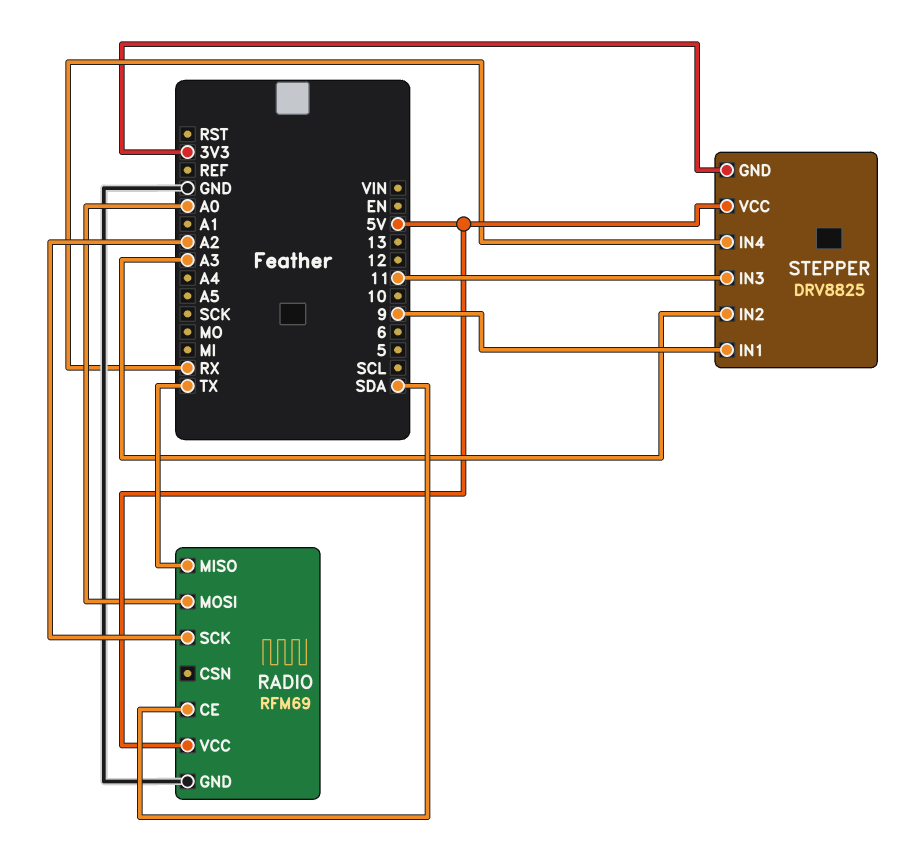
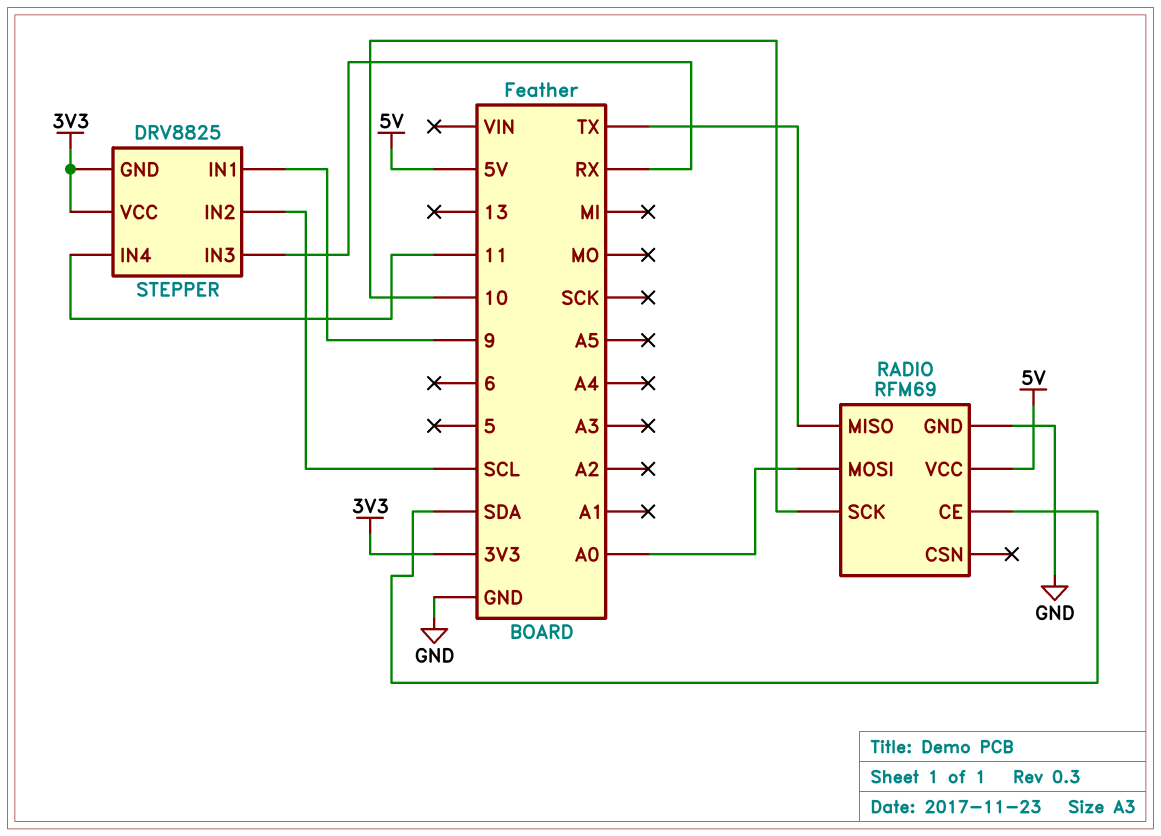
RADIO pin SCK: A2 -> 10
STEPPER pin IN2: A3 -> SCL
STEPPER pin IN3: 11 -> RX
STEPPER pin IN4: RX -> 11
STEPPER pin VCC: 5V -> 3V3

